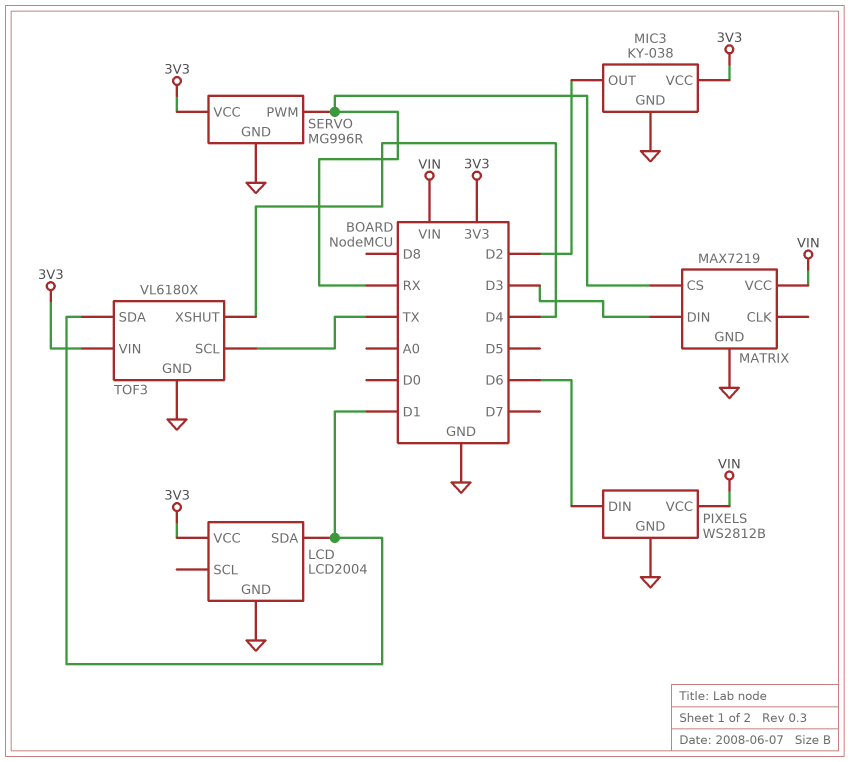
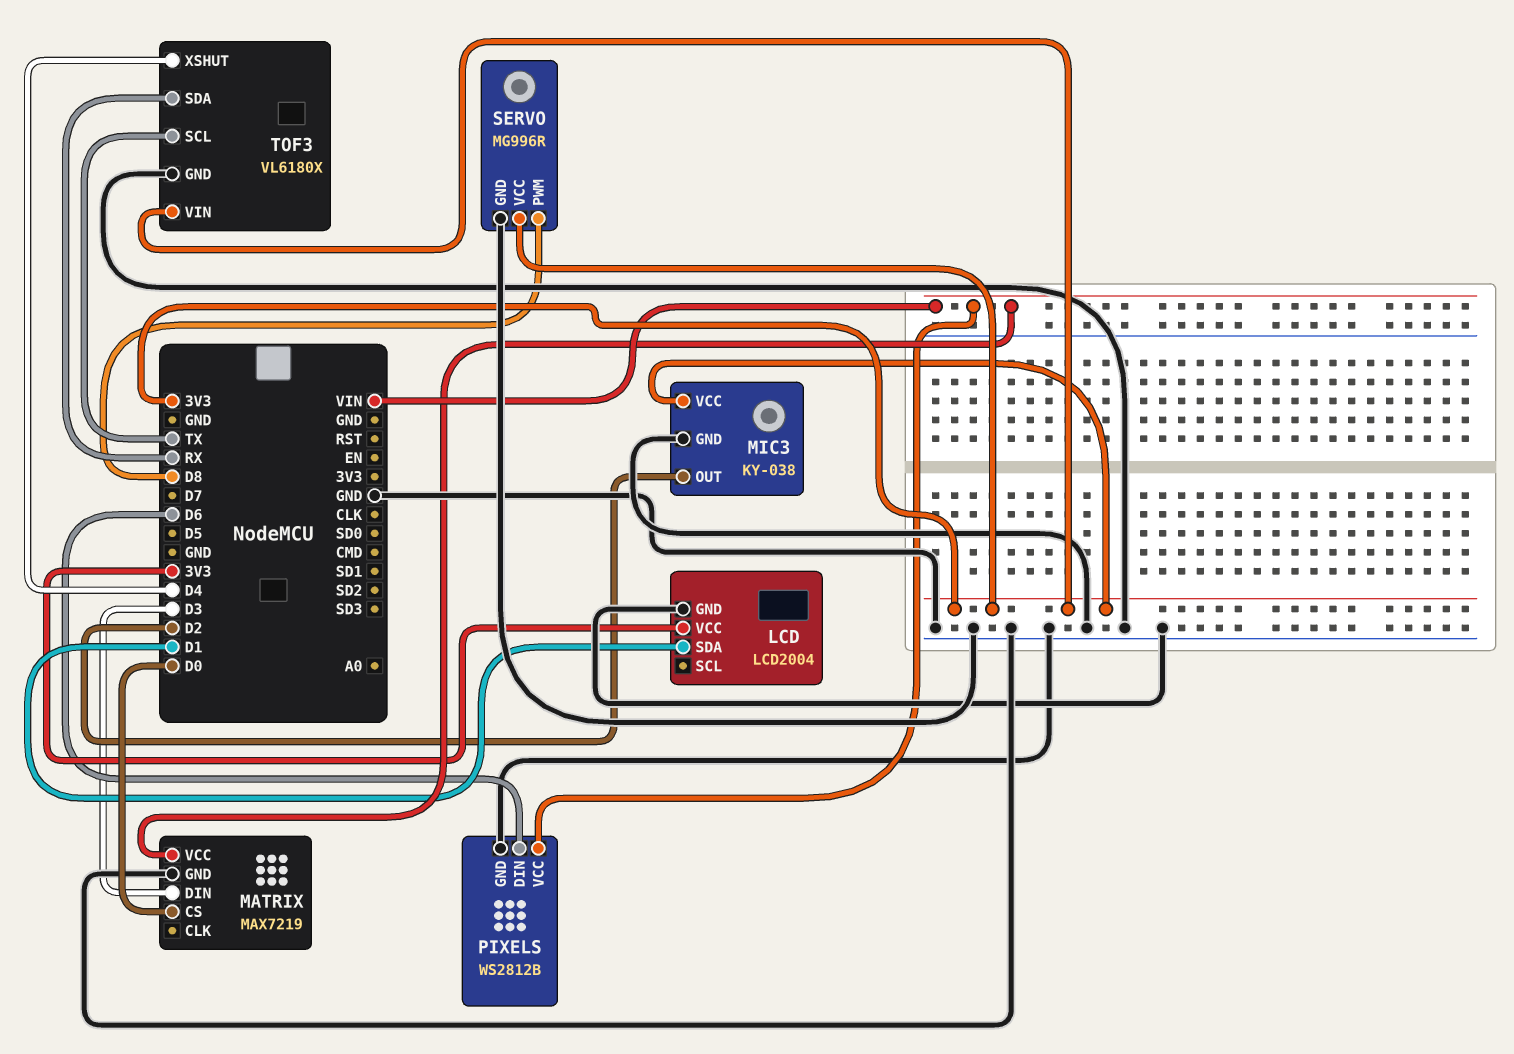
MATRIX pin CS: RX -> D0
SERVO pin PWM: RX -> D8
TOF3 pin SDA: D1 -> RX

